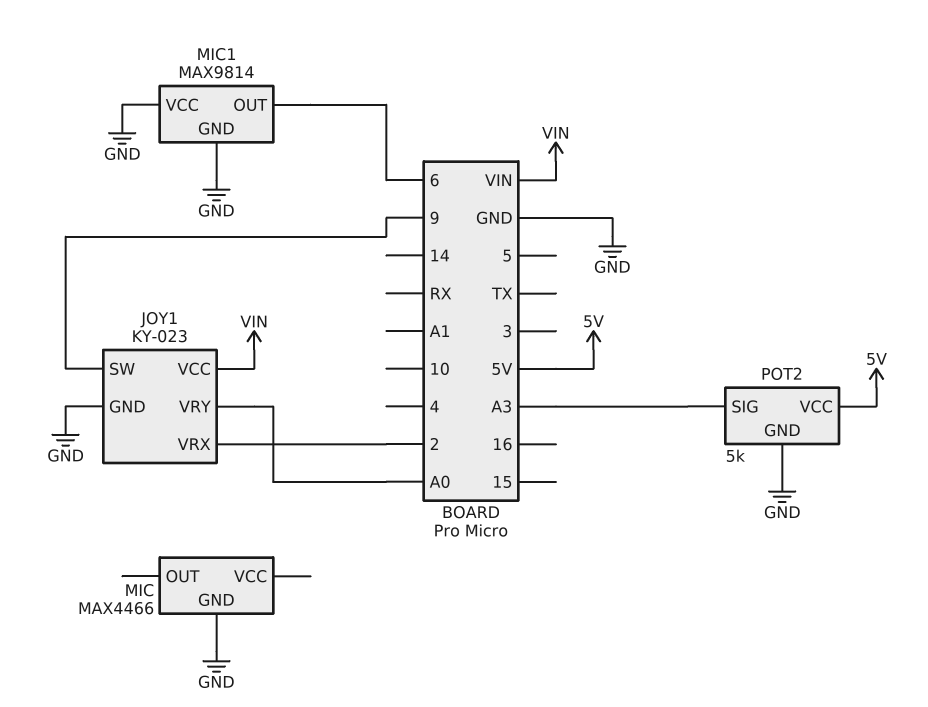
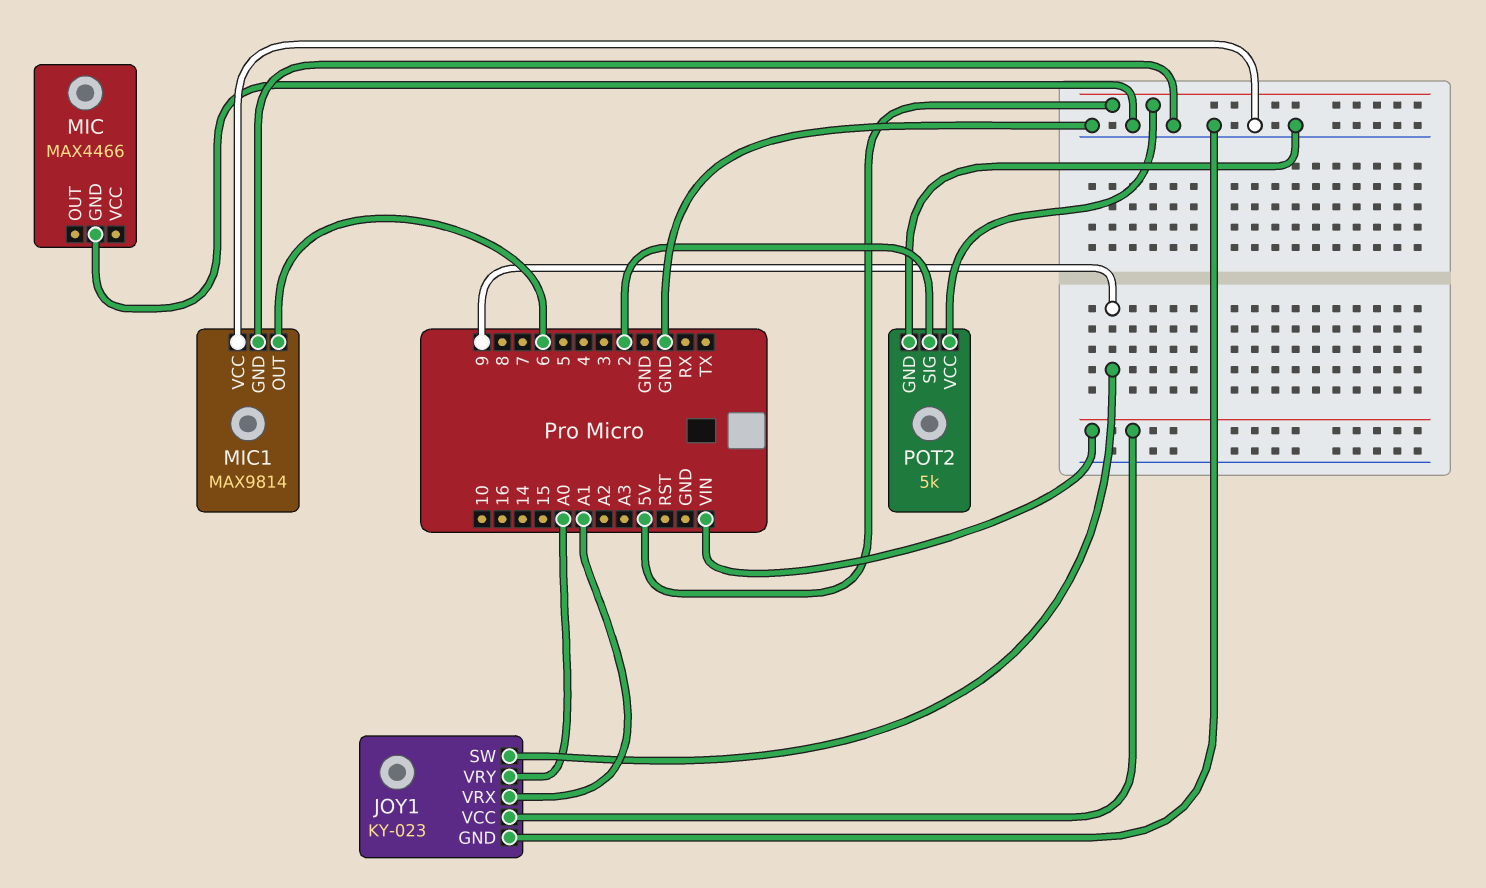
JOY1 pin VRX: 2 -> A1
POT2 pin SIG: A3 -> 2

